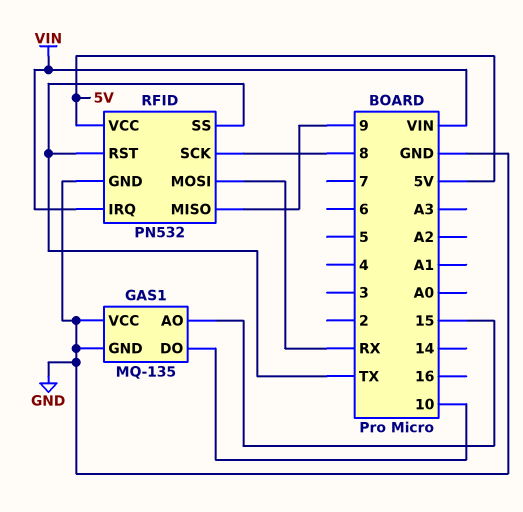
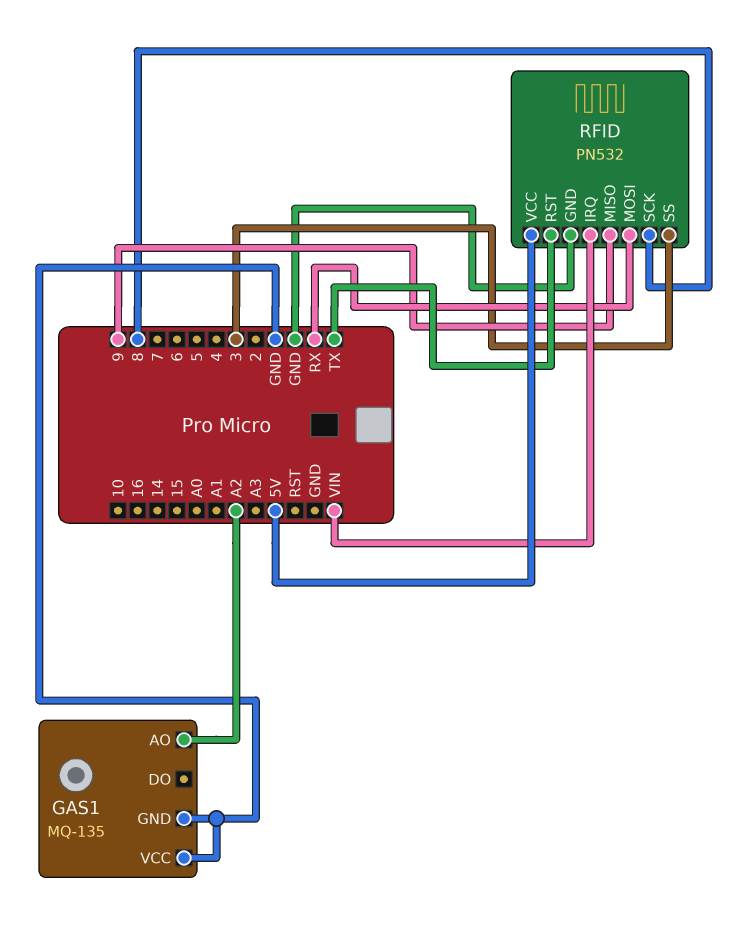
GAS1 pin AO: 15 -> A2
GAS1 pin DO: 10 -> none
RFID pin SS: TX -> 3

